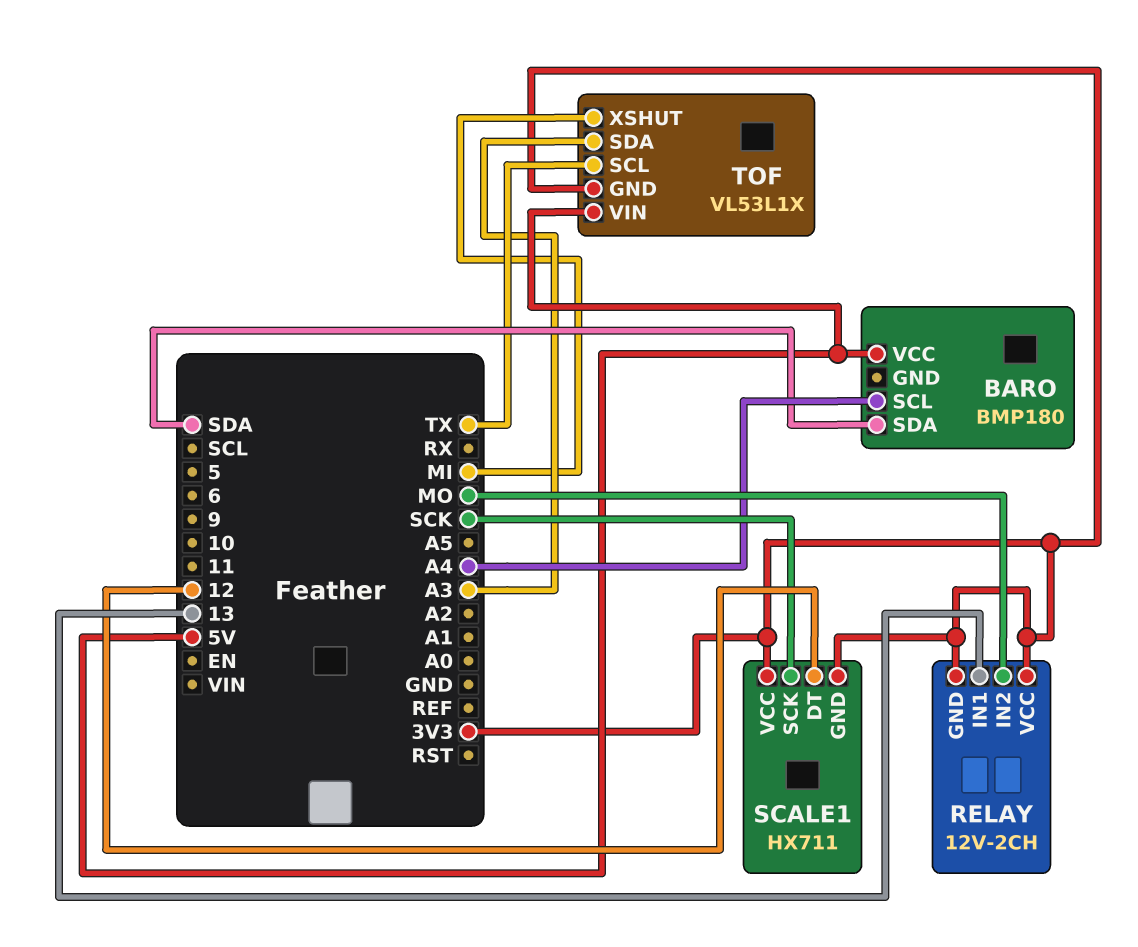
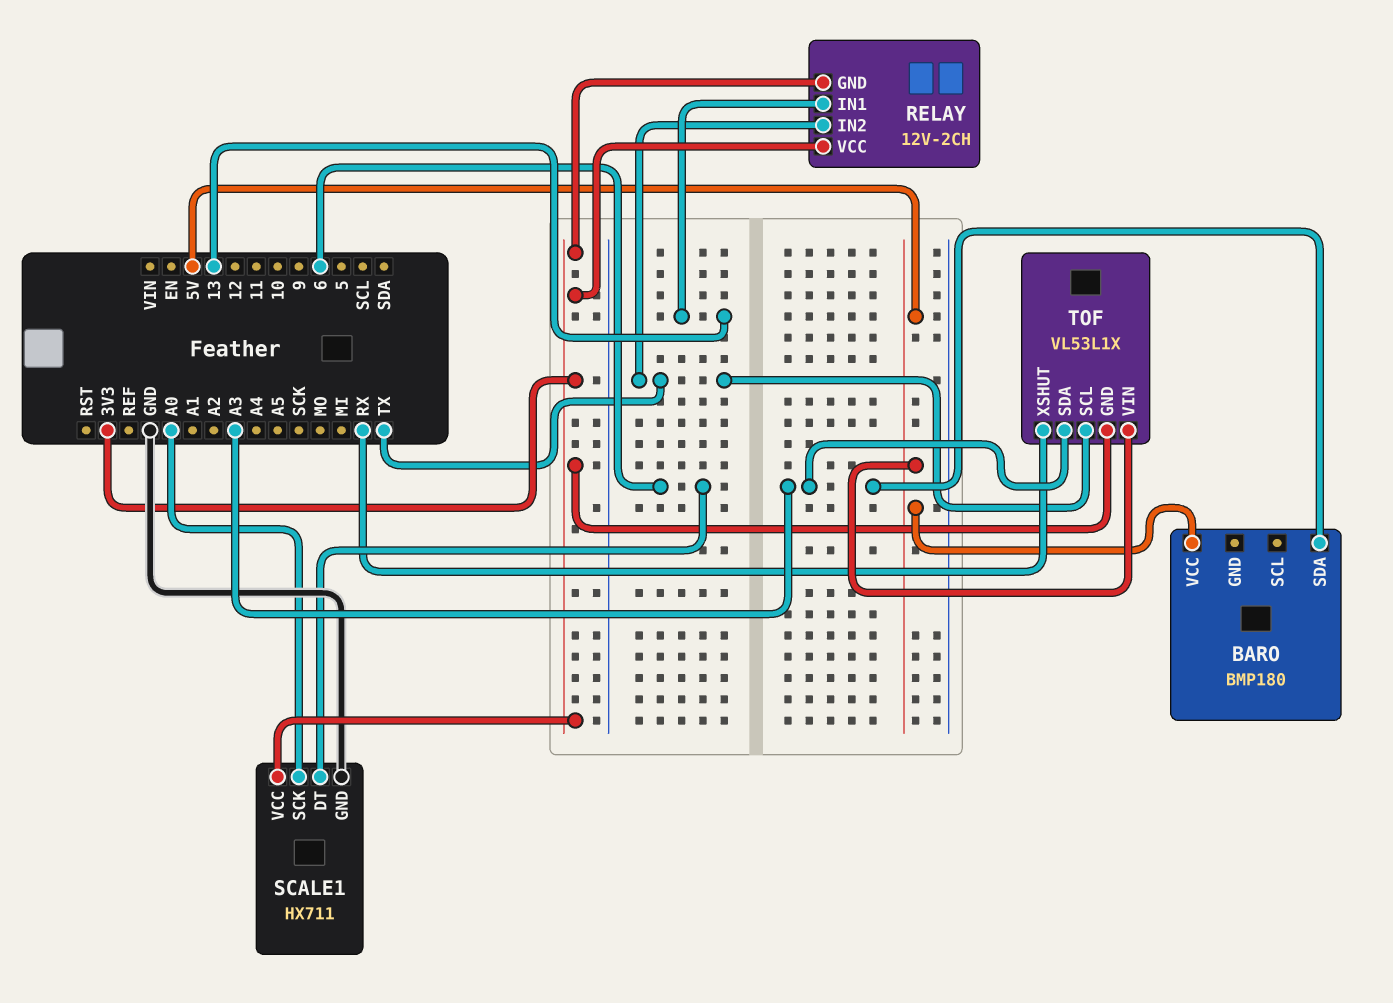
BARO pin SCL: A4 -> none
BARO pin SDA: SDA -> A3
RELAY pin IN2: MO -> TX
SCALE1 pin DT: 12 -> 6
SCALE1 pin GND: 3V3 -> GND
SCALE1 pin SCK: SCK -> A0
TOF pin XSHUT: MI -> RX

